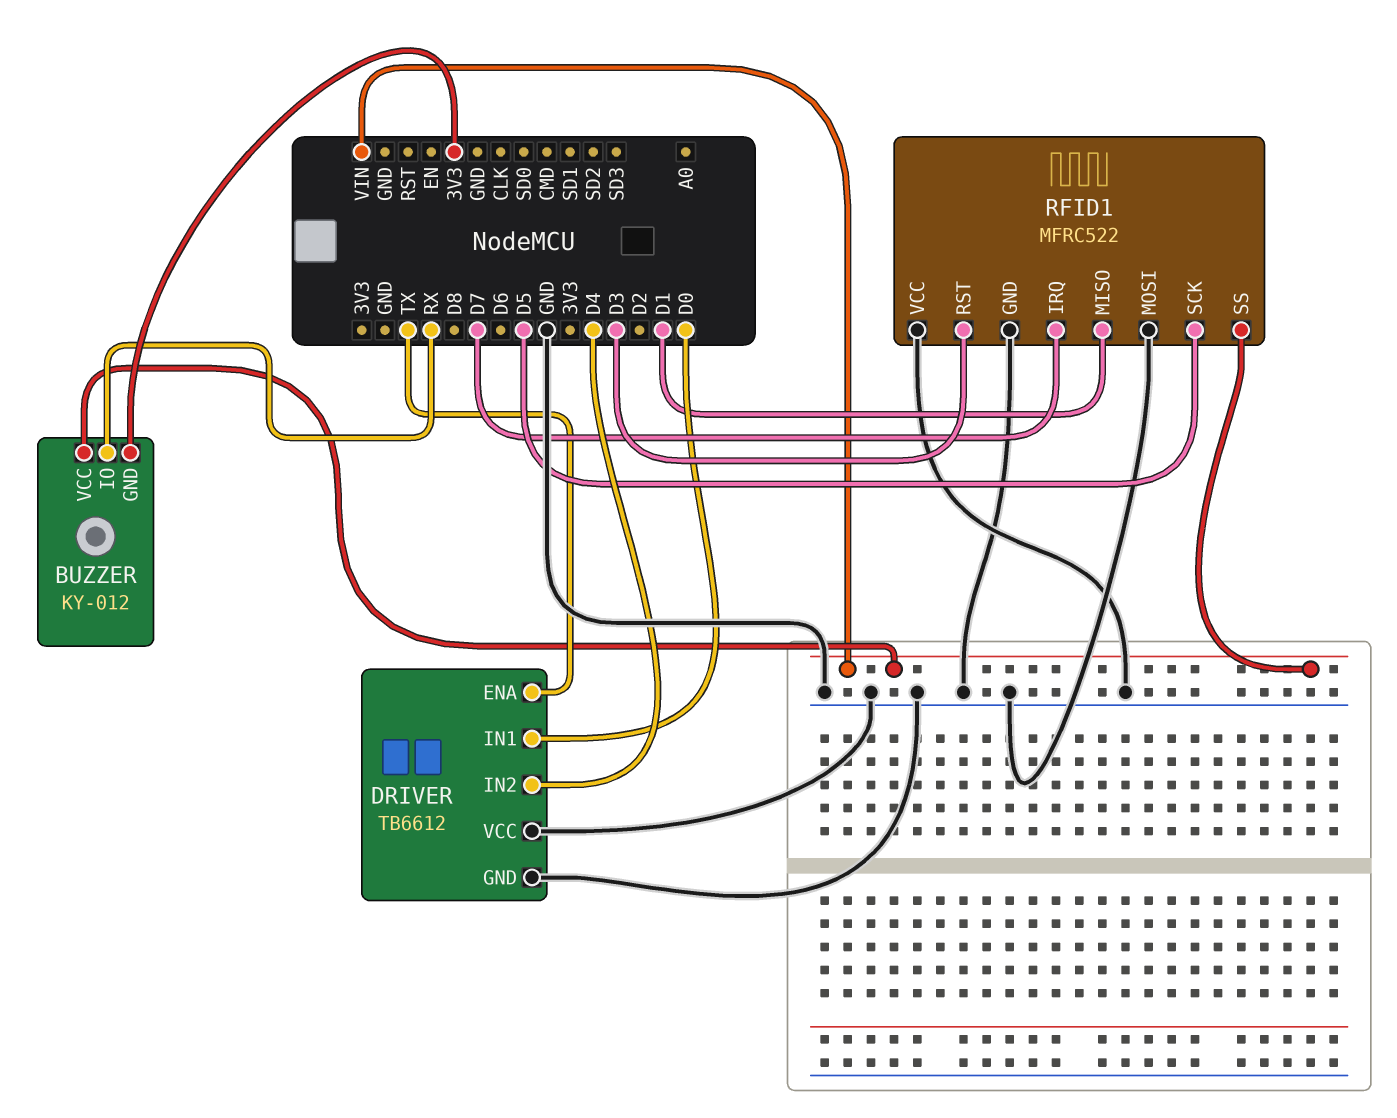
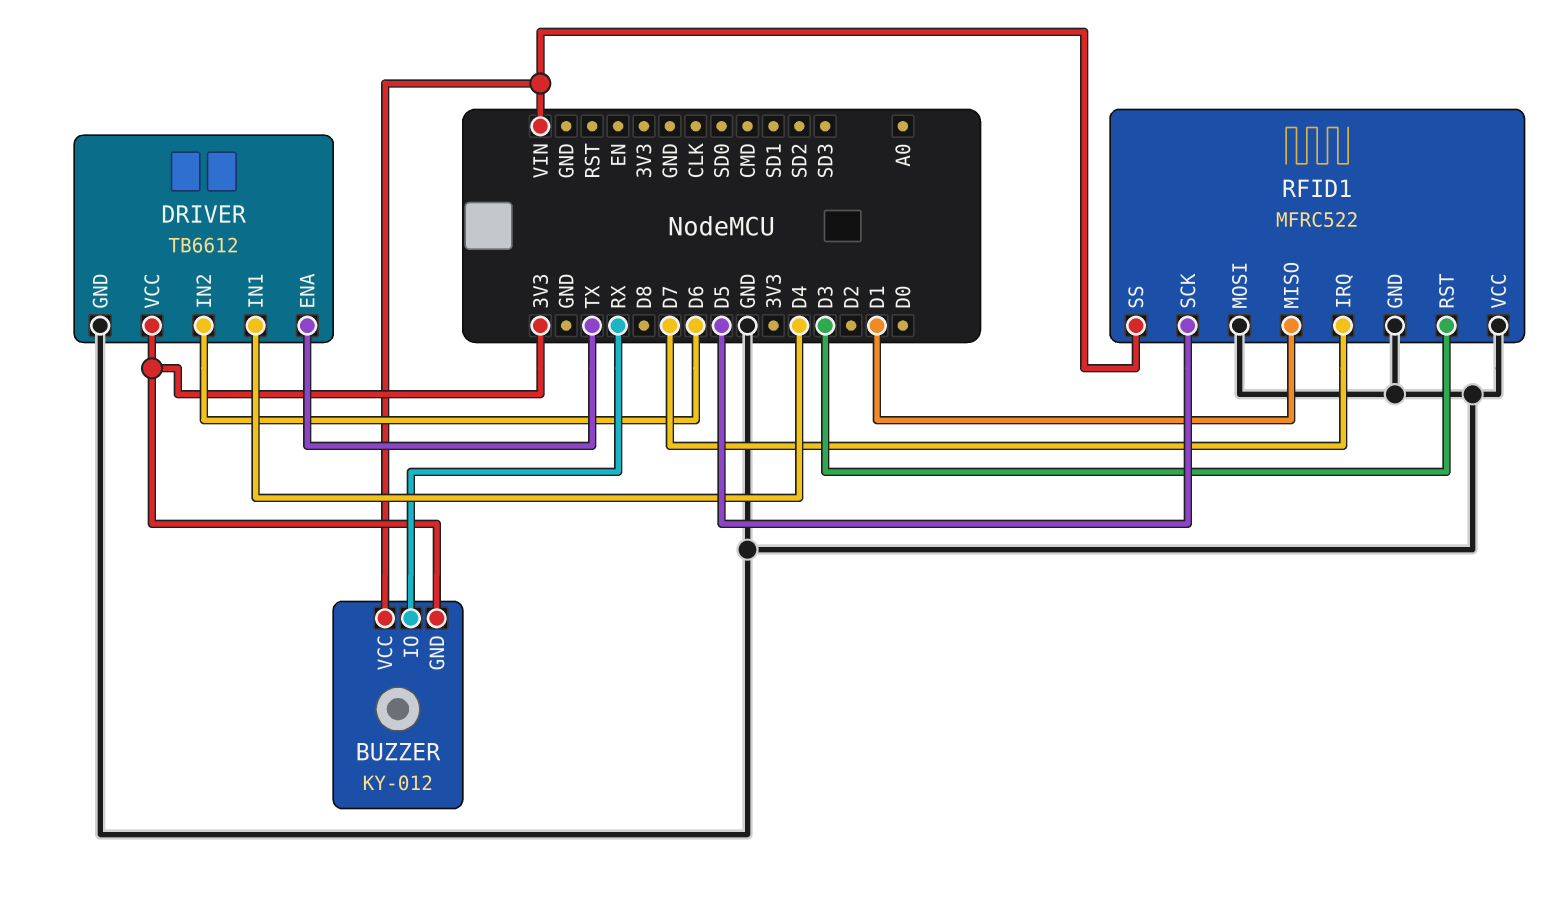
DRIVER pin IN1: D0 -> D4
DRIVER pin IN2: D4 -> D6
DRIVER pin VCC: GND -> 3V3

